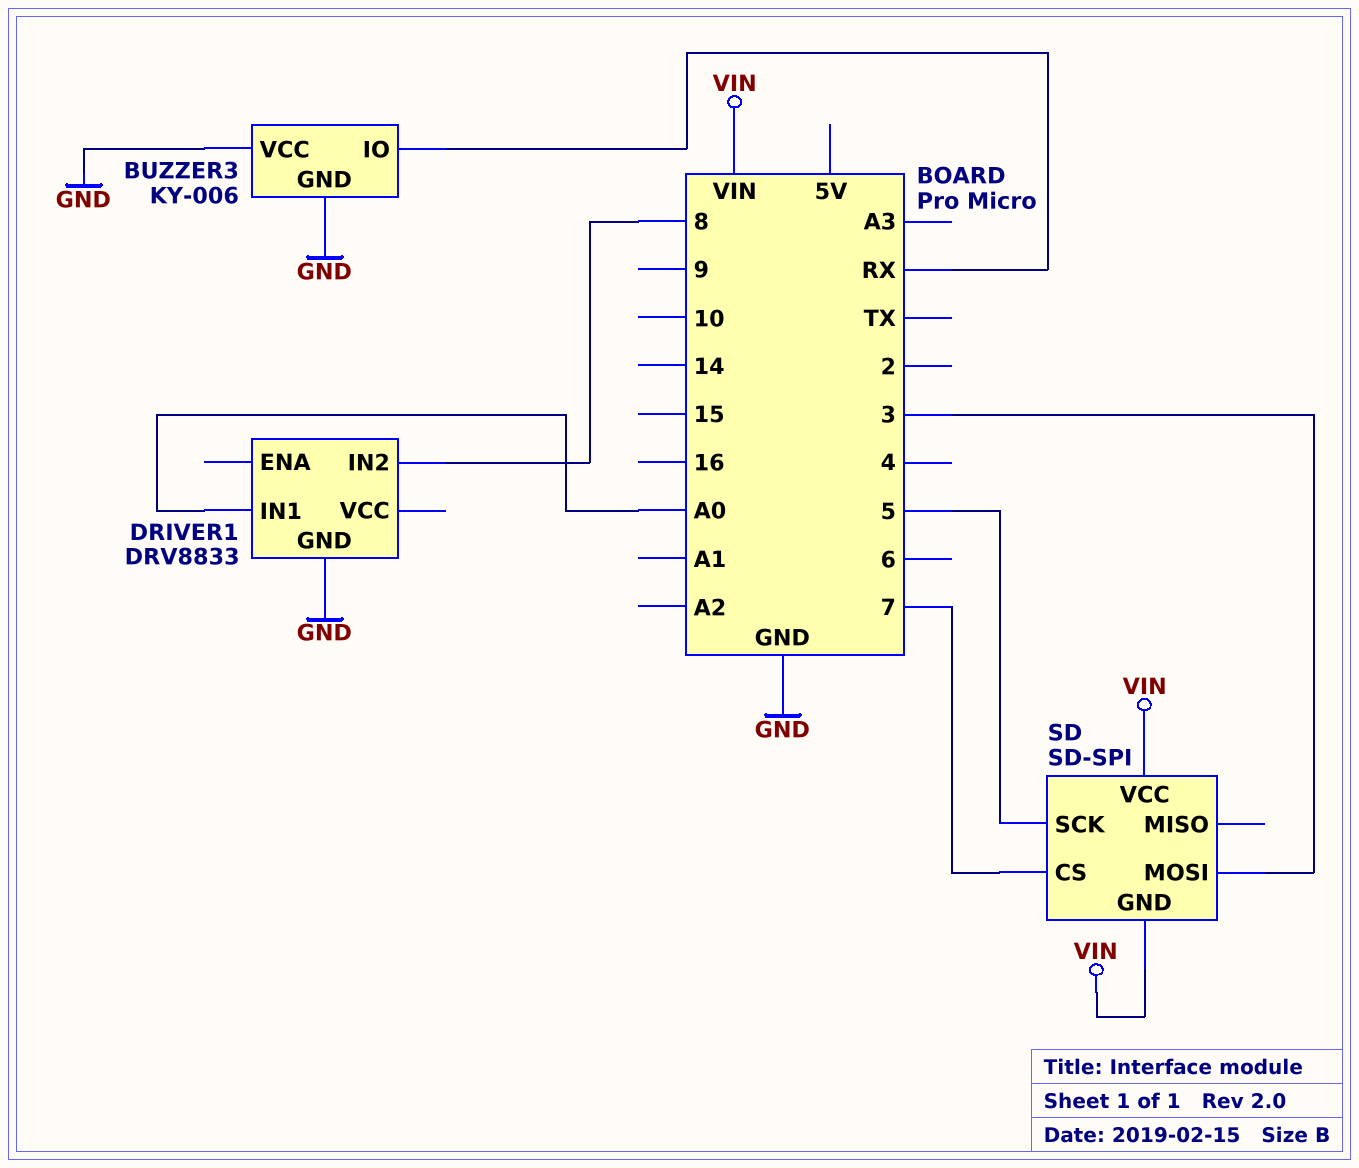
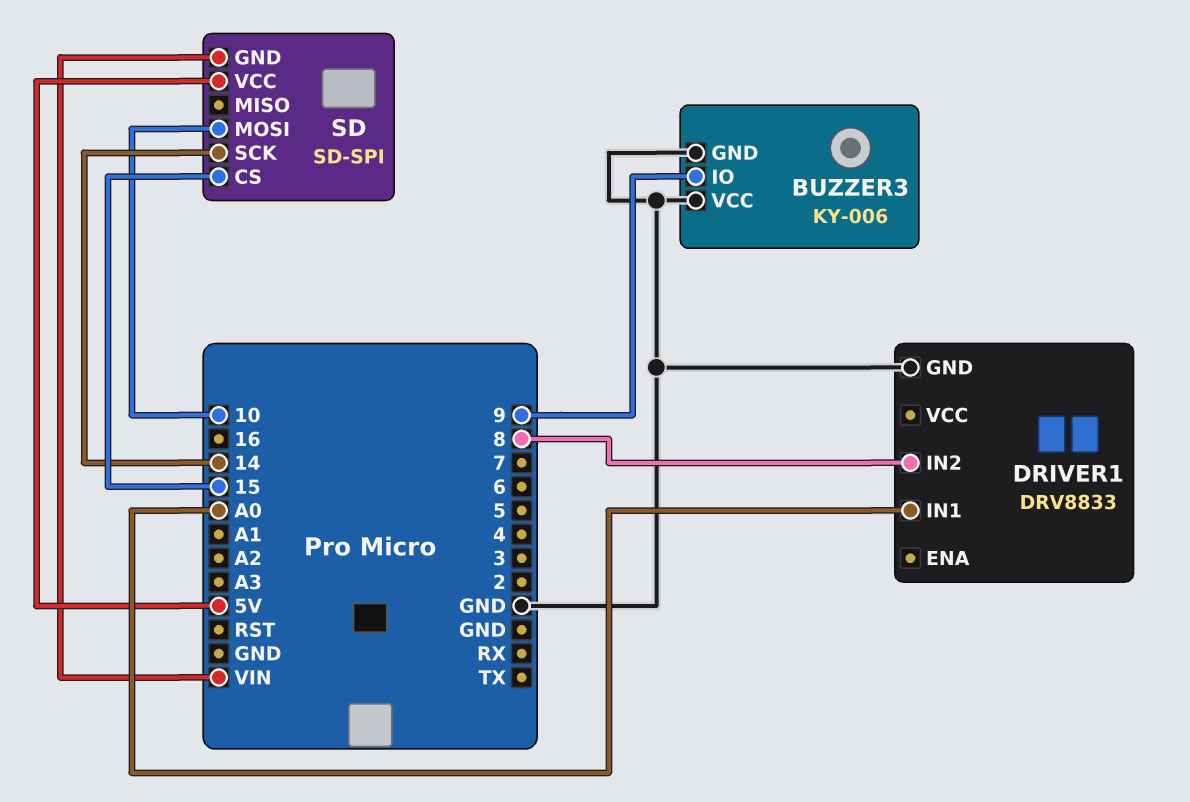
BUZZER3 pin IO: RX -> 9
SD pin CS: 7 -> 15
SD pin MOSI: 3 -> 10
SD pin SCK: 5 -> 14
SD pin VCC: VIN -> 5V

